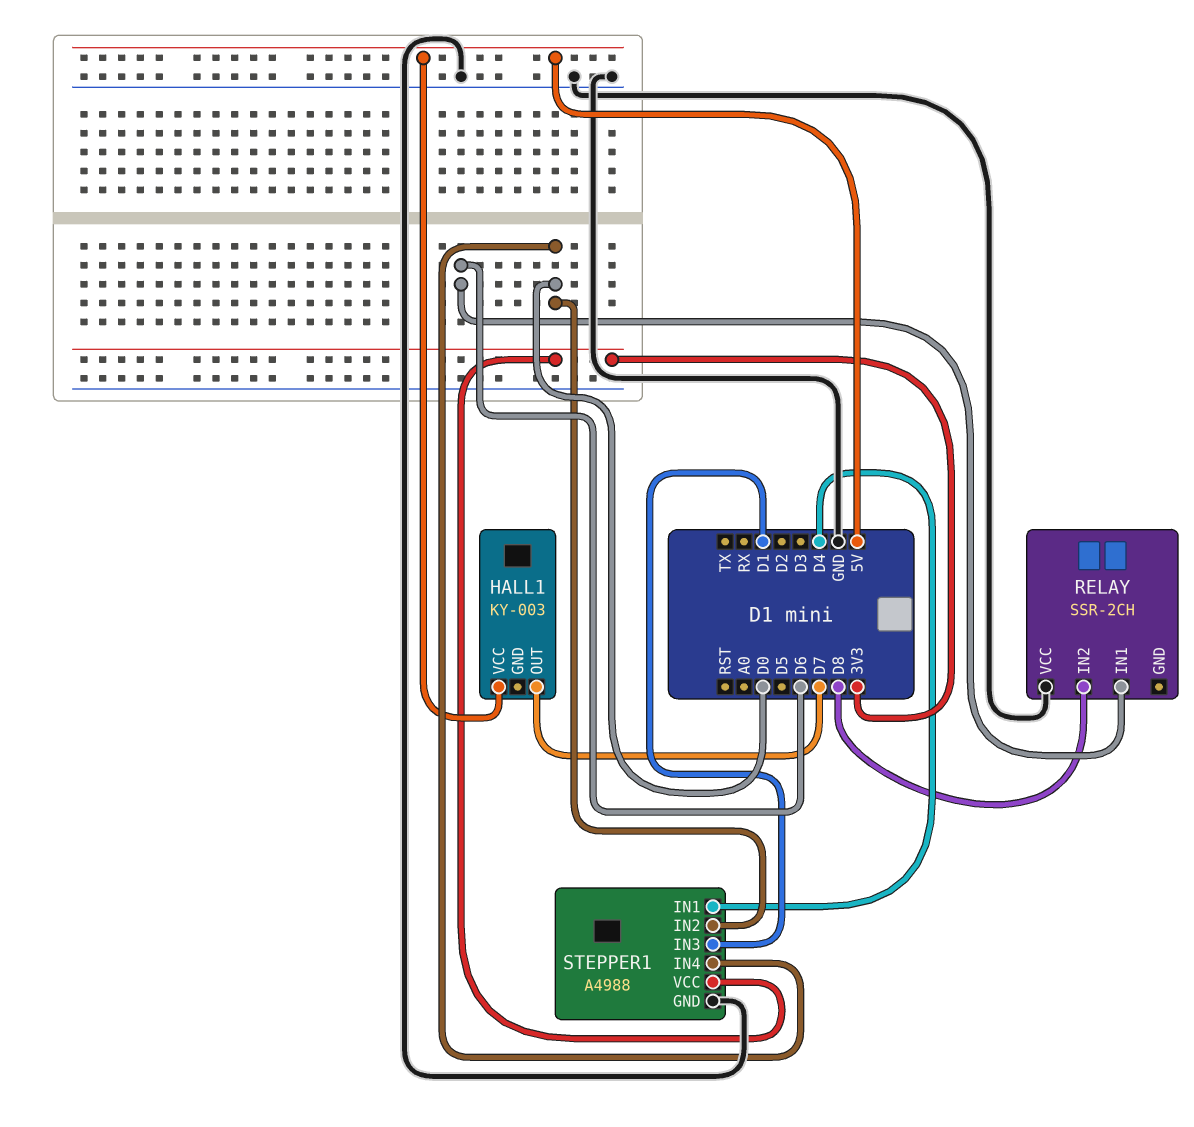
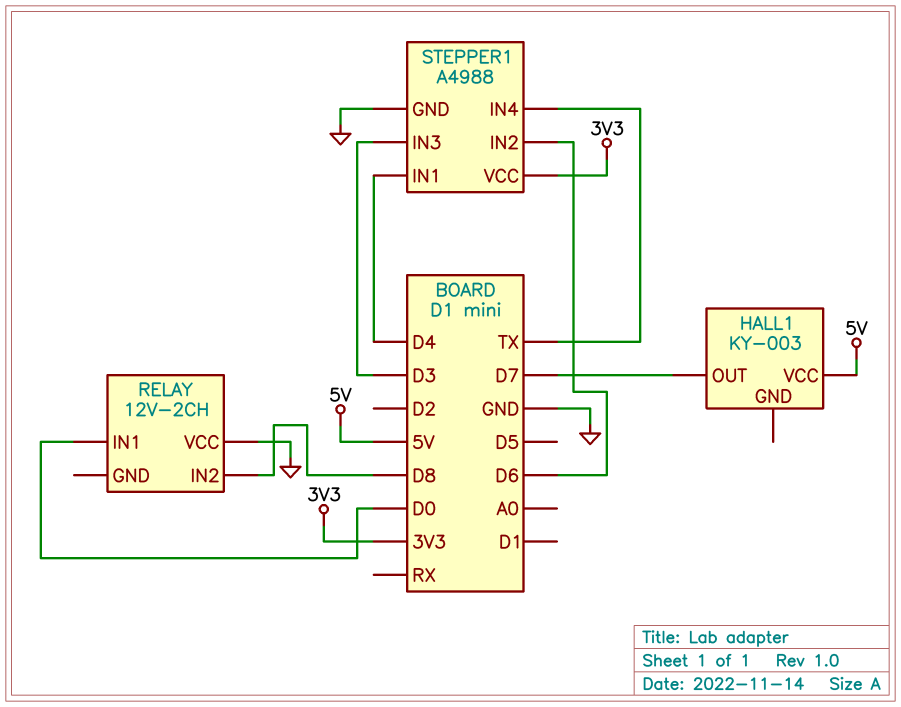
RELAY: SSR-2CH -> 12V-2CH
RELAY pin IN1: D6 -> D0
STEPPER1 pin IN2: D0 -> D6
STEPPER1 pin IN3: D1 -> D3
STEPPER1 pin IN4: D0 -> TX

